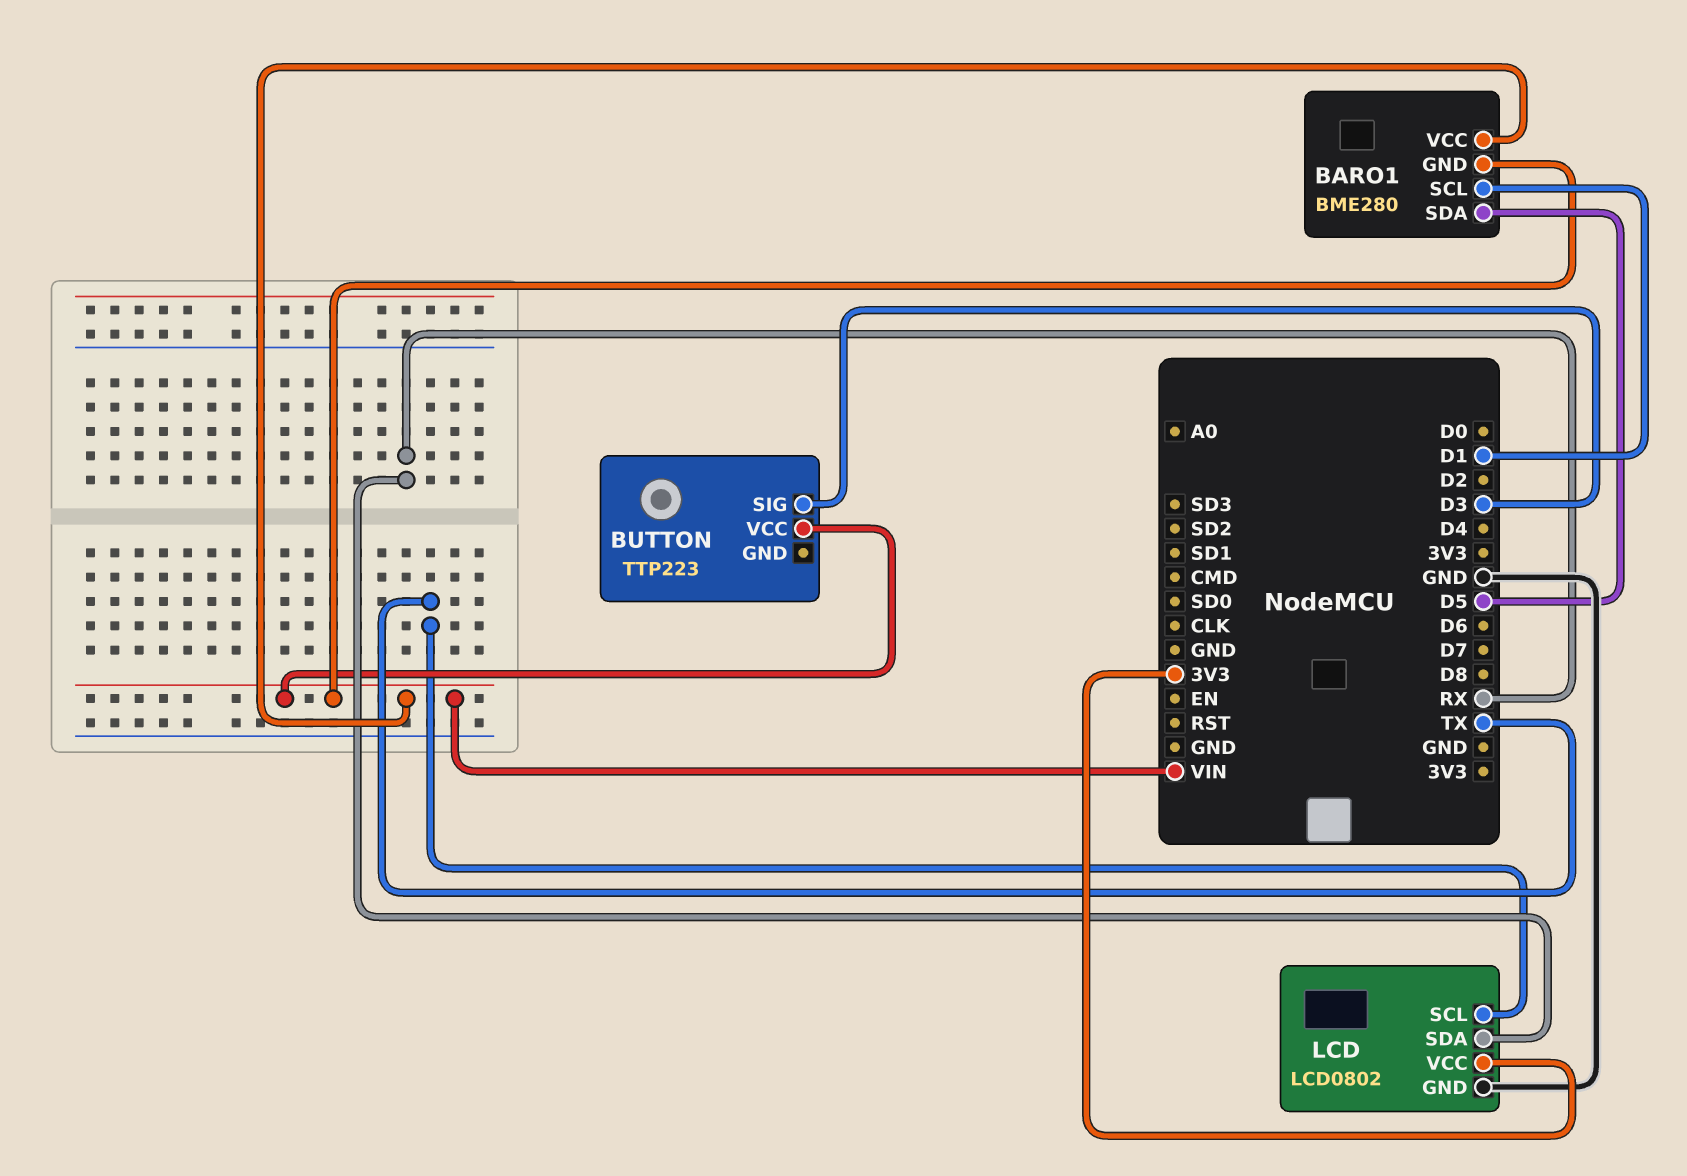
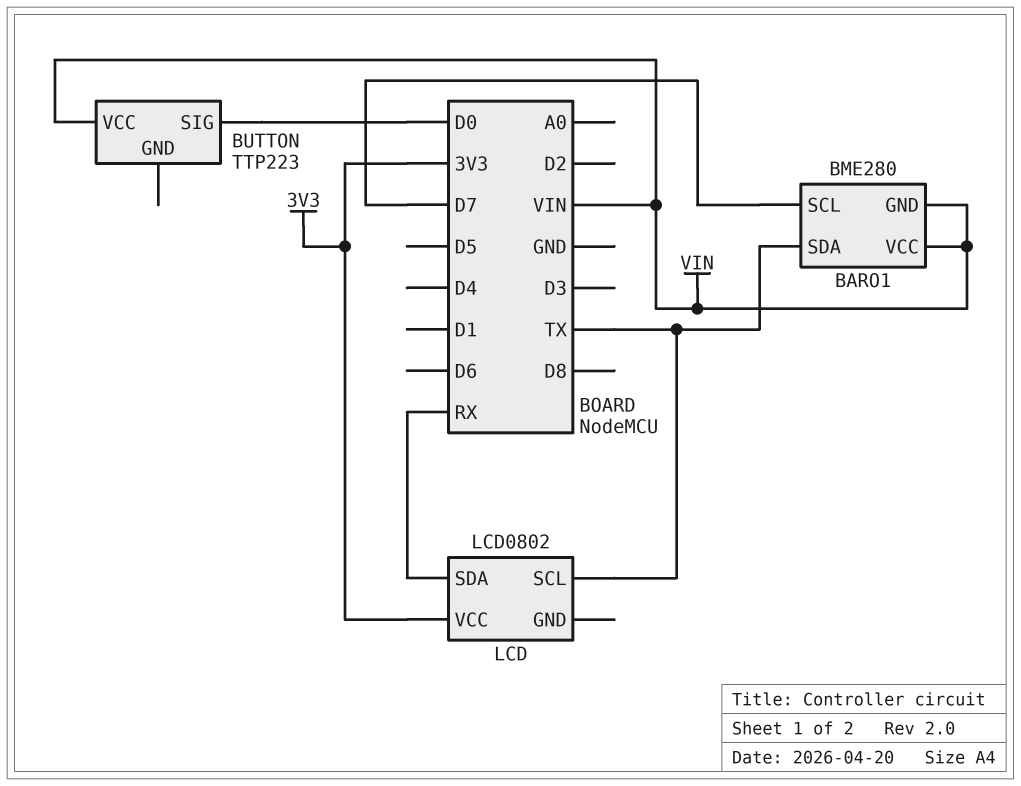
BARO1 pin SCL: D1 -> D7
BARO1 pin SDA: D5 -> TX
BUTTON pin SIG: D3 -> D0
LCD pin GND: GND -> none

